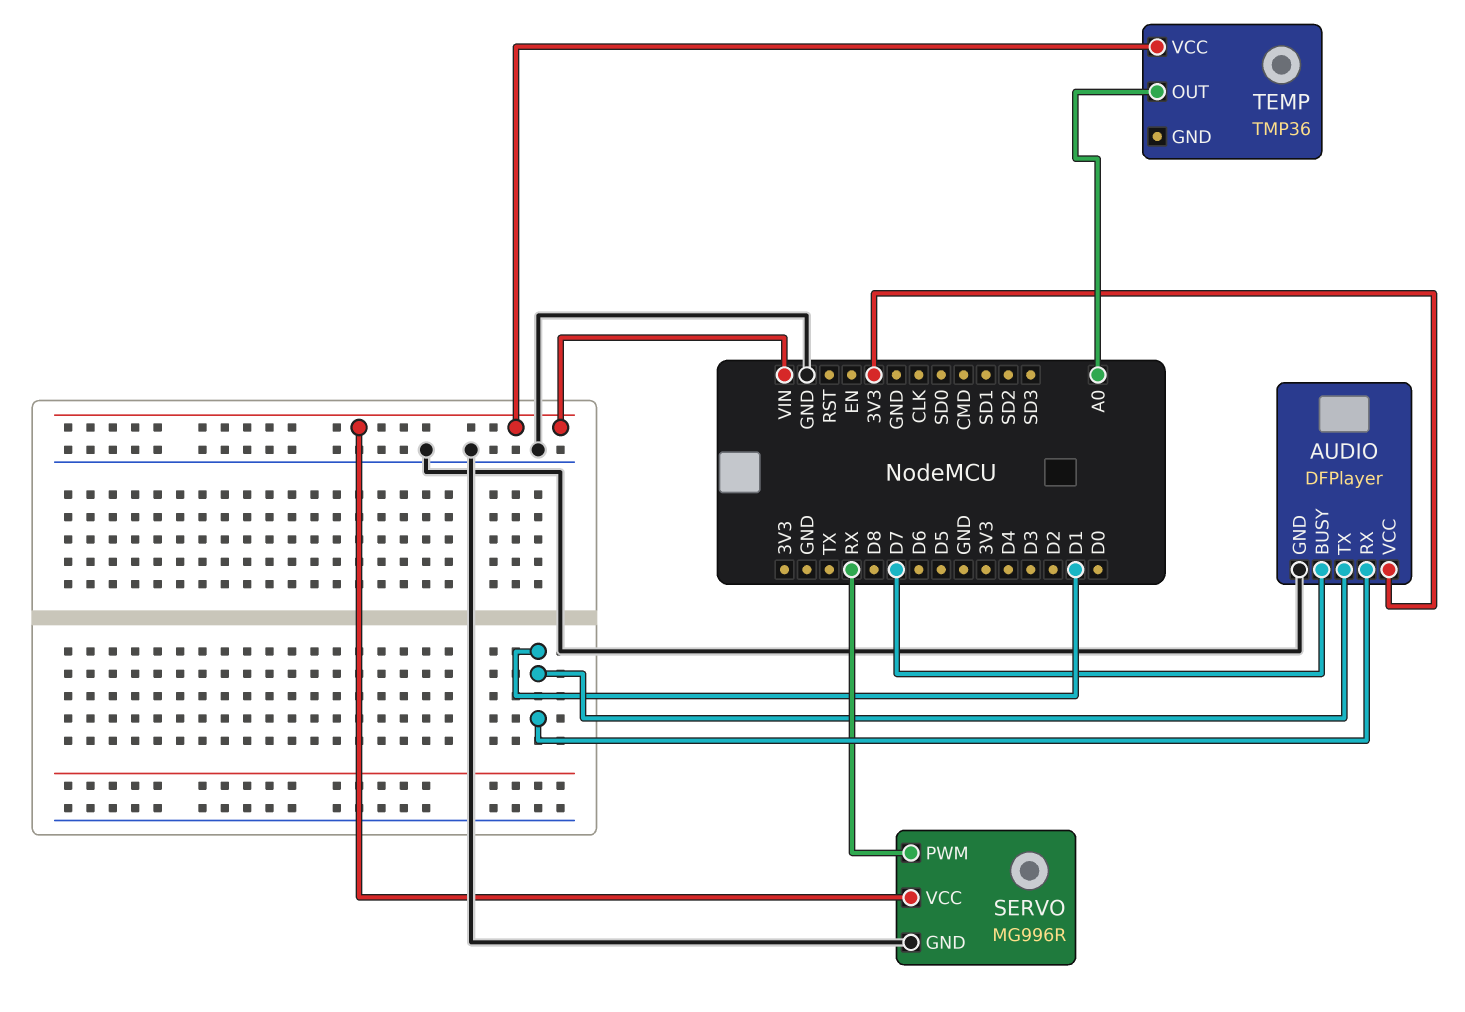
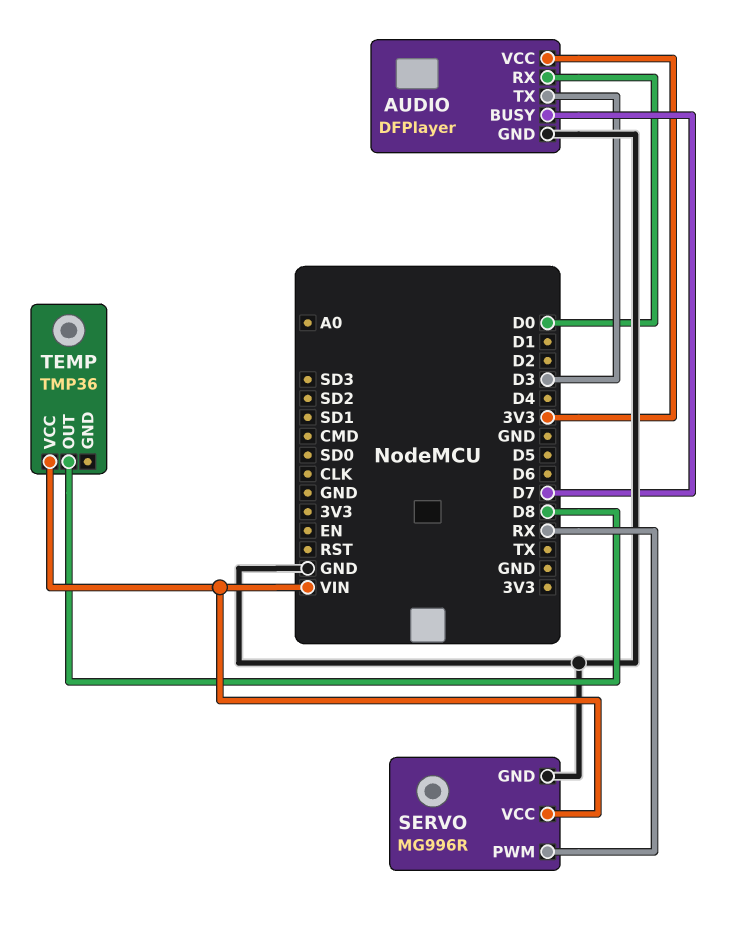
AUDIO pin RX: D1 -> D0
AUDIO pin TX: D1 -> D3
TEMP pin OUT: A0 -> D8

